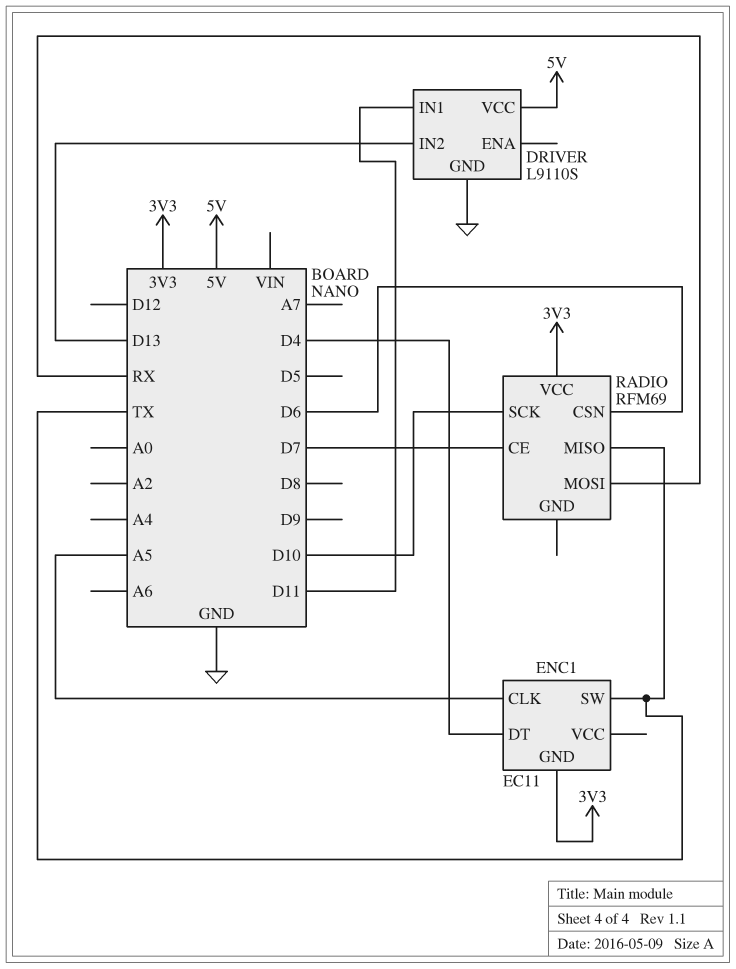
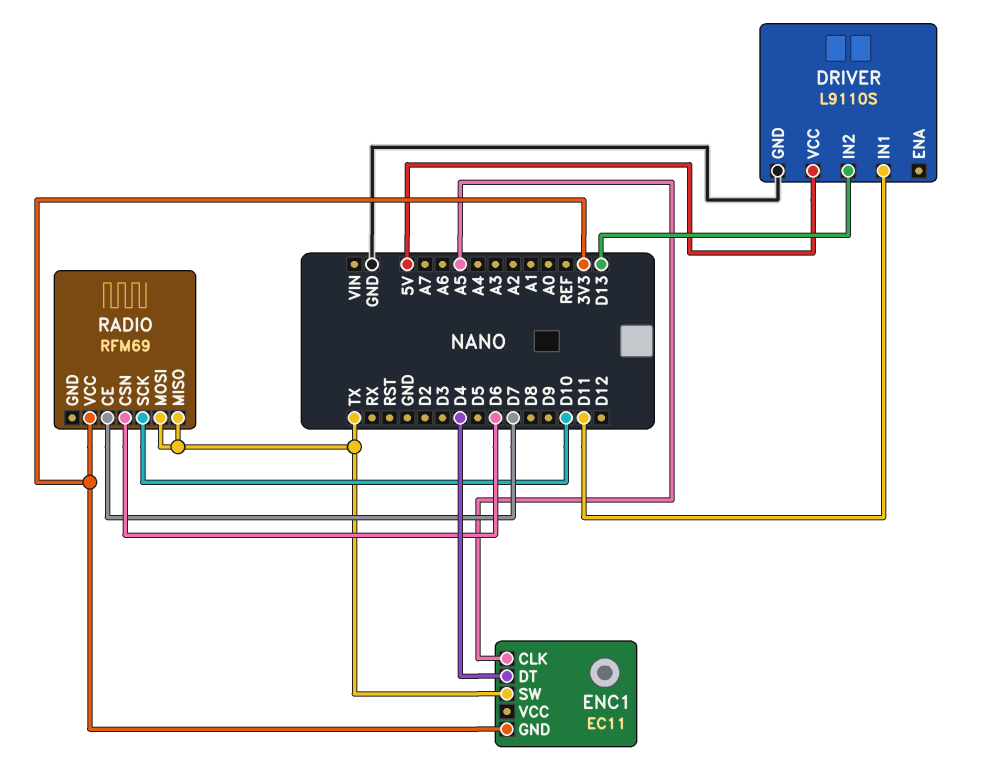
RADIO pin MOSI: RX -> TX

